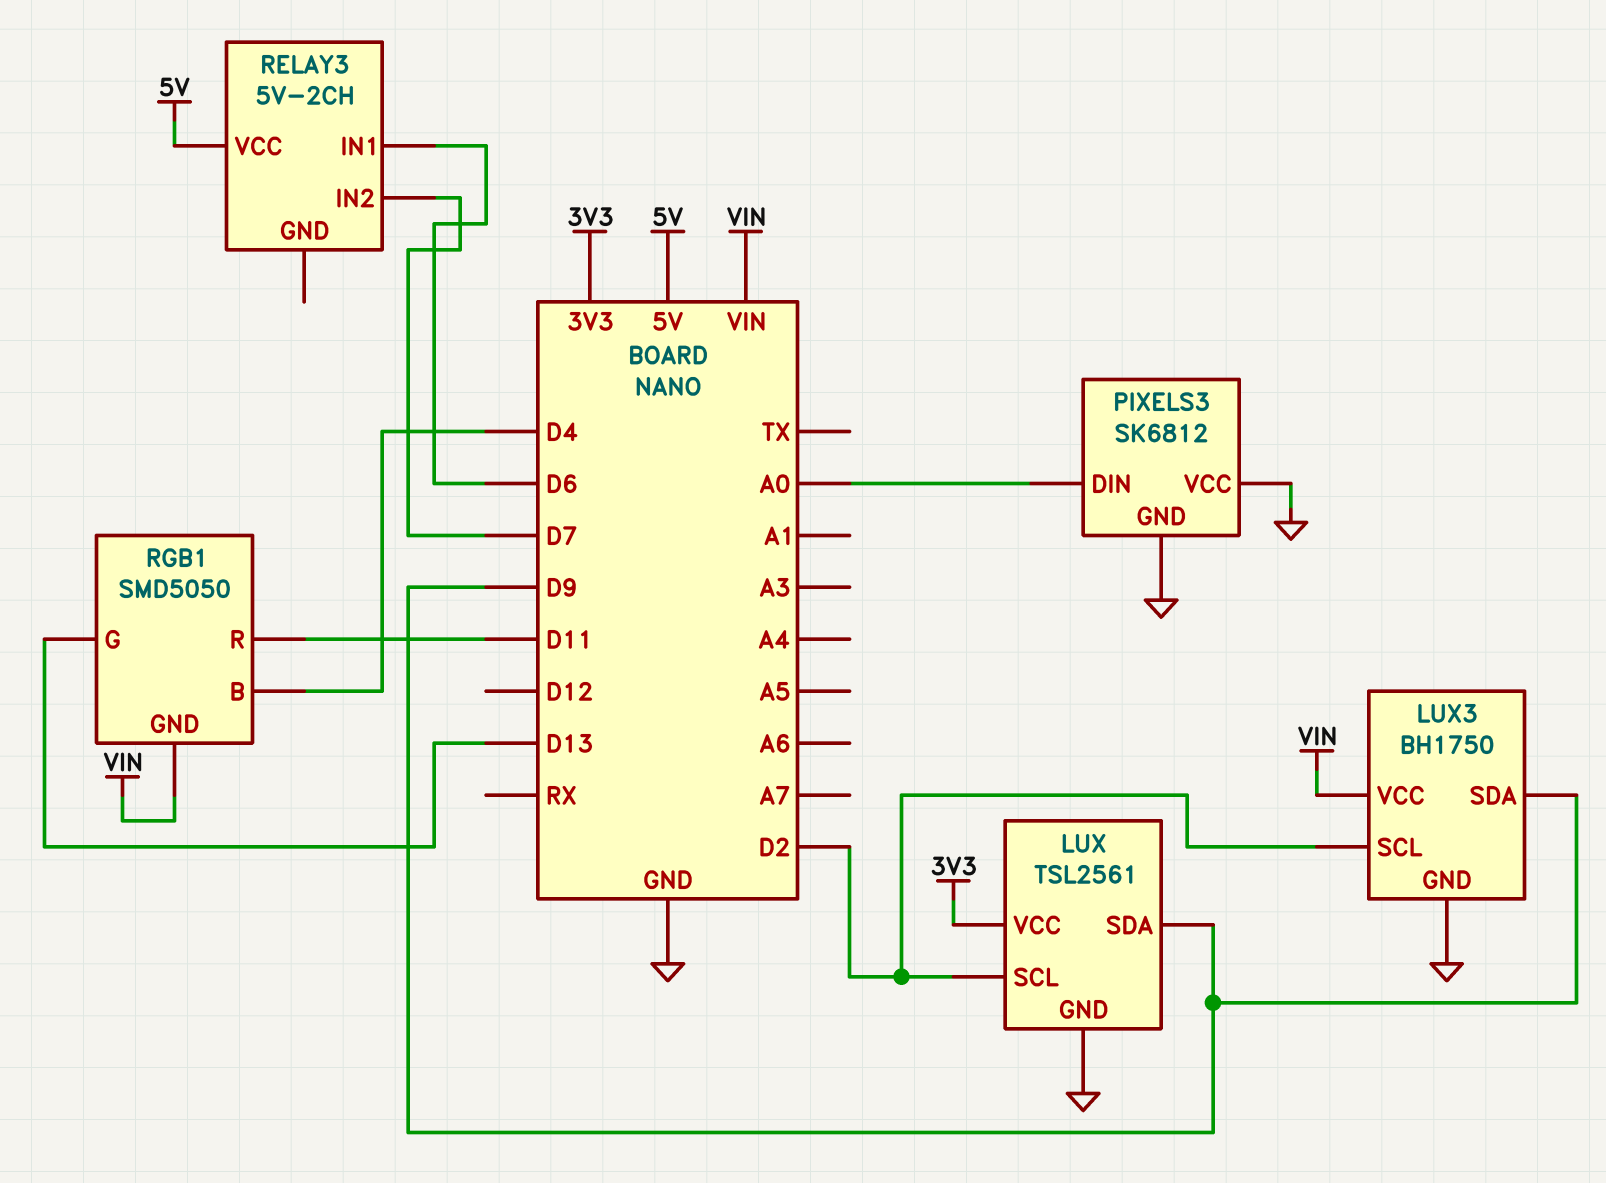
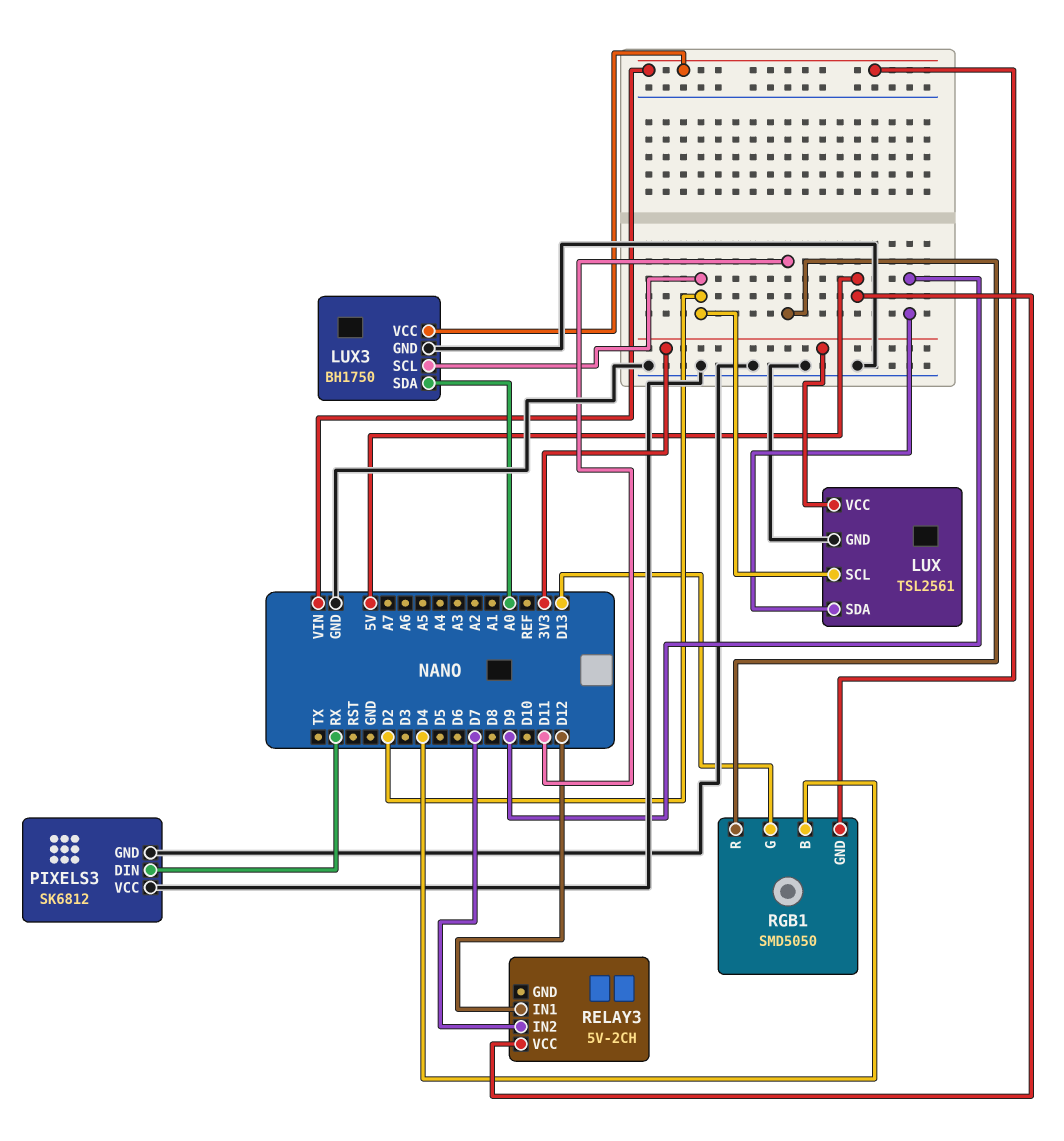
LUX3 pin SDA: D9 -> A0
PIXELS3 pin DIN: A0 -> RX
RELAY3 pin IN1: D6 -> D12

